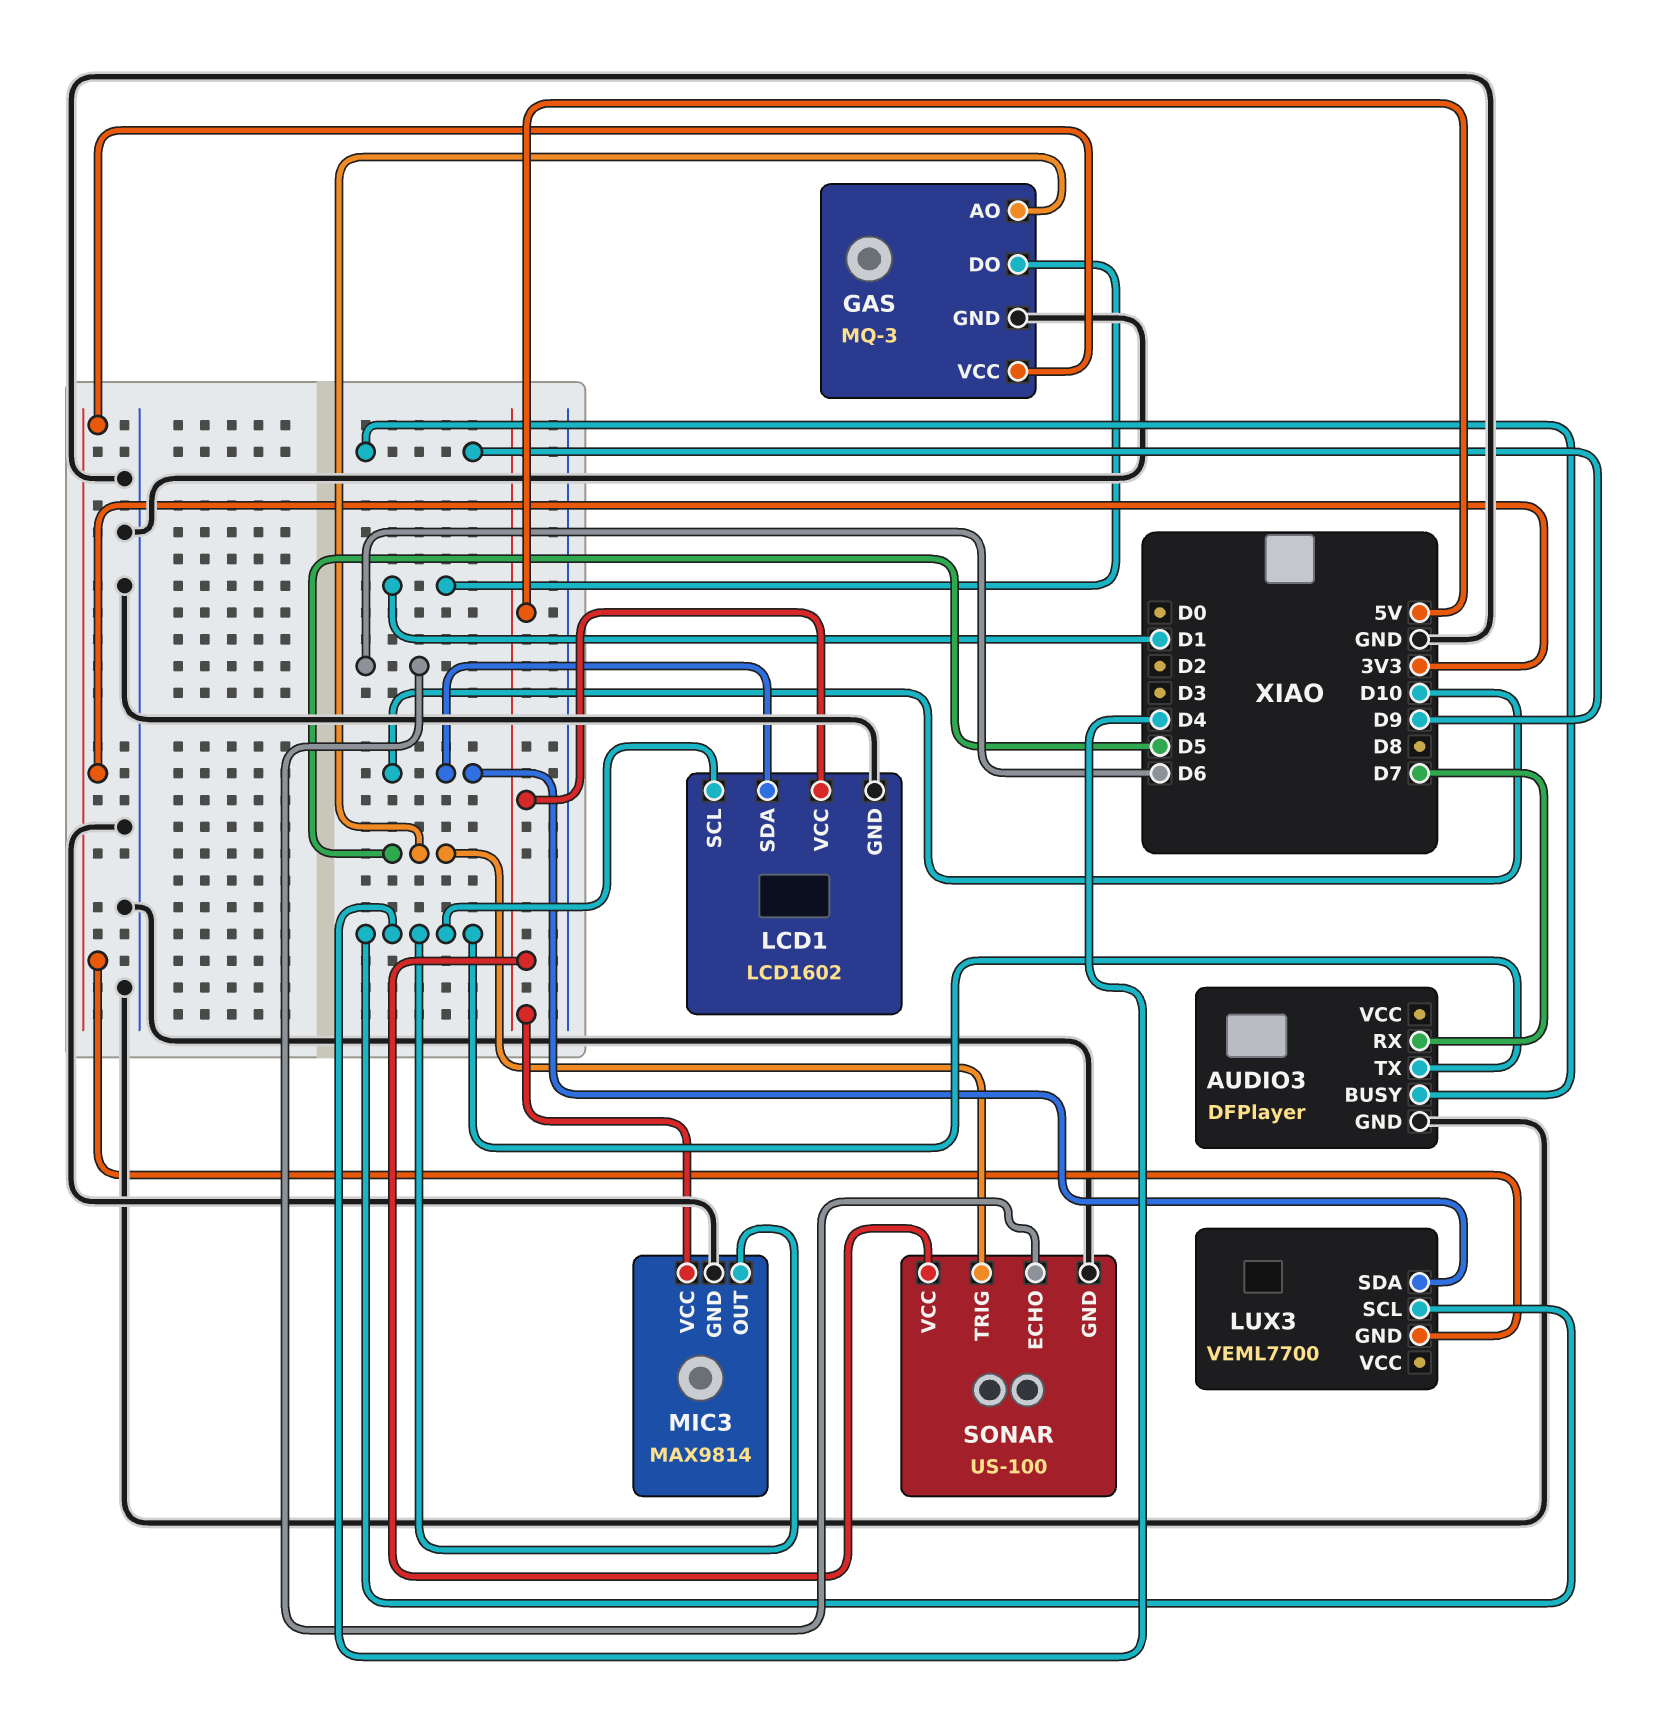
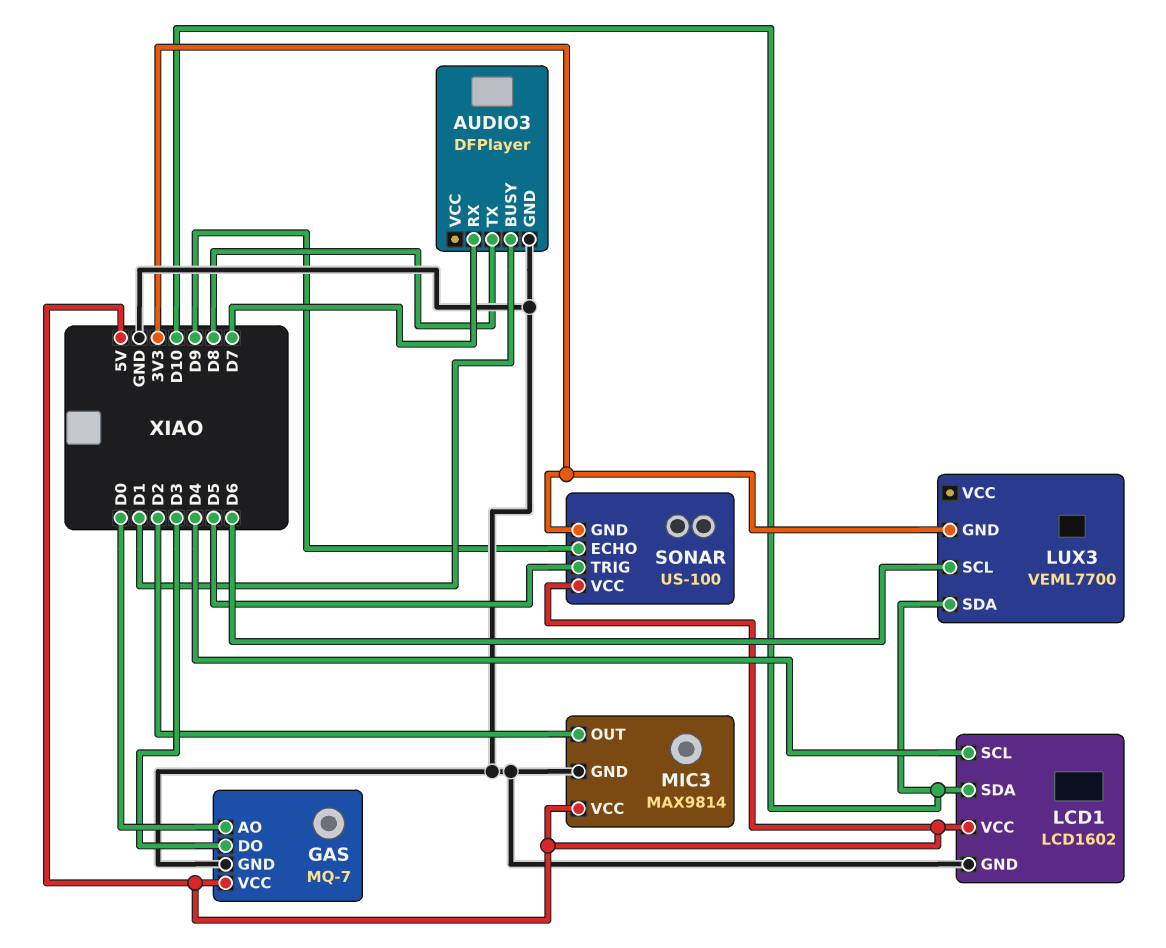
AUDIO3 pin BUSY: D9 -> D1
AUDIO3 pin TX: D4 -> D8
GAS: MQ-3 -> MQ-7
GAS pin AO: D5 -> D0
GAS pin DO: D1 -> D3
GAS pin VCC: 3V3 -> 5V
LUX3 pin SCL: D4 -> D6
MIC3 pin OUT: D4 -> D2
SONAR pin ECHO: D6 -> D9
SONAR pin GND: GND -> 3V3

